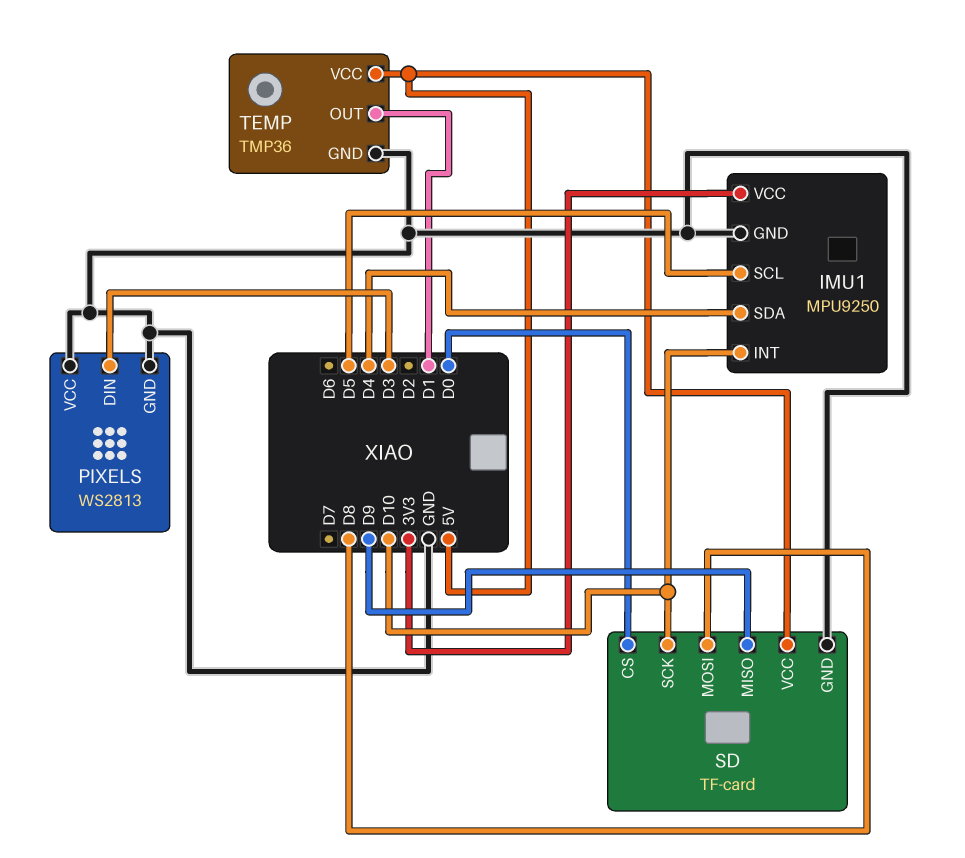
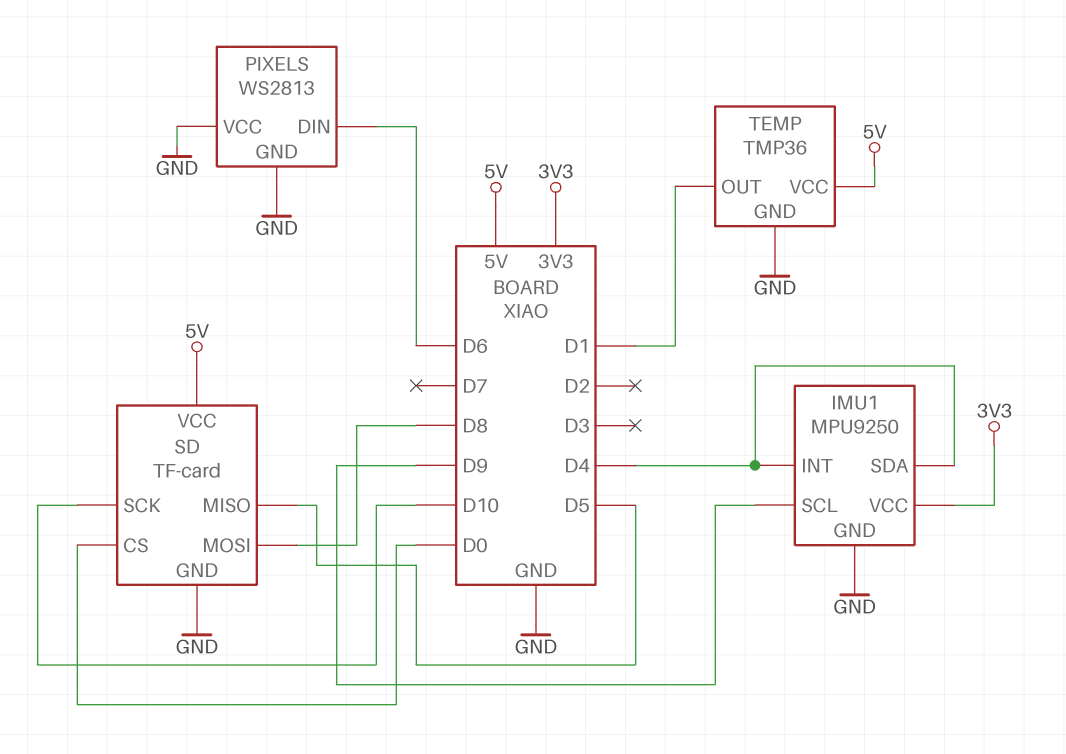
IMU1 pin INT: D10 -> D4
IMU1 pin SCL: D5 -> D9
PIXELS pin DIN: D3 -> D6
SD pin MISO: D9 -> D5

